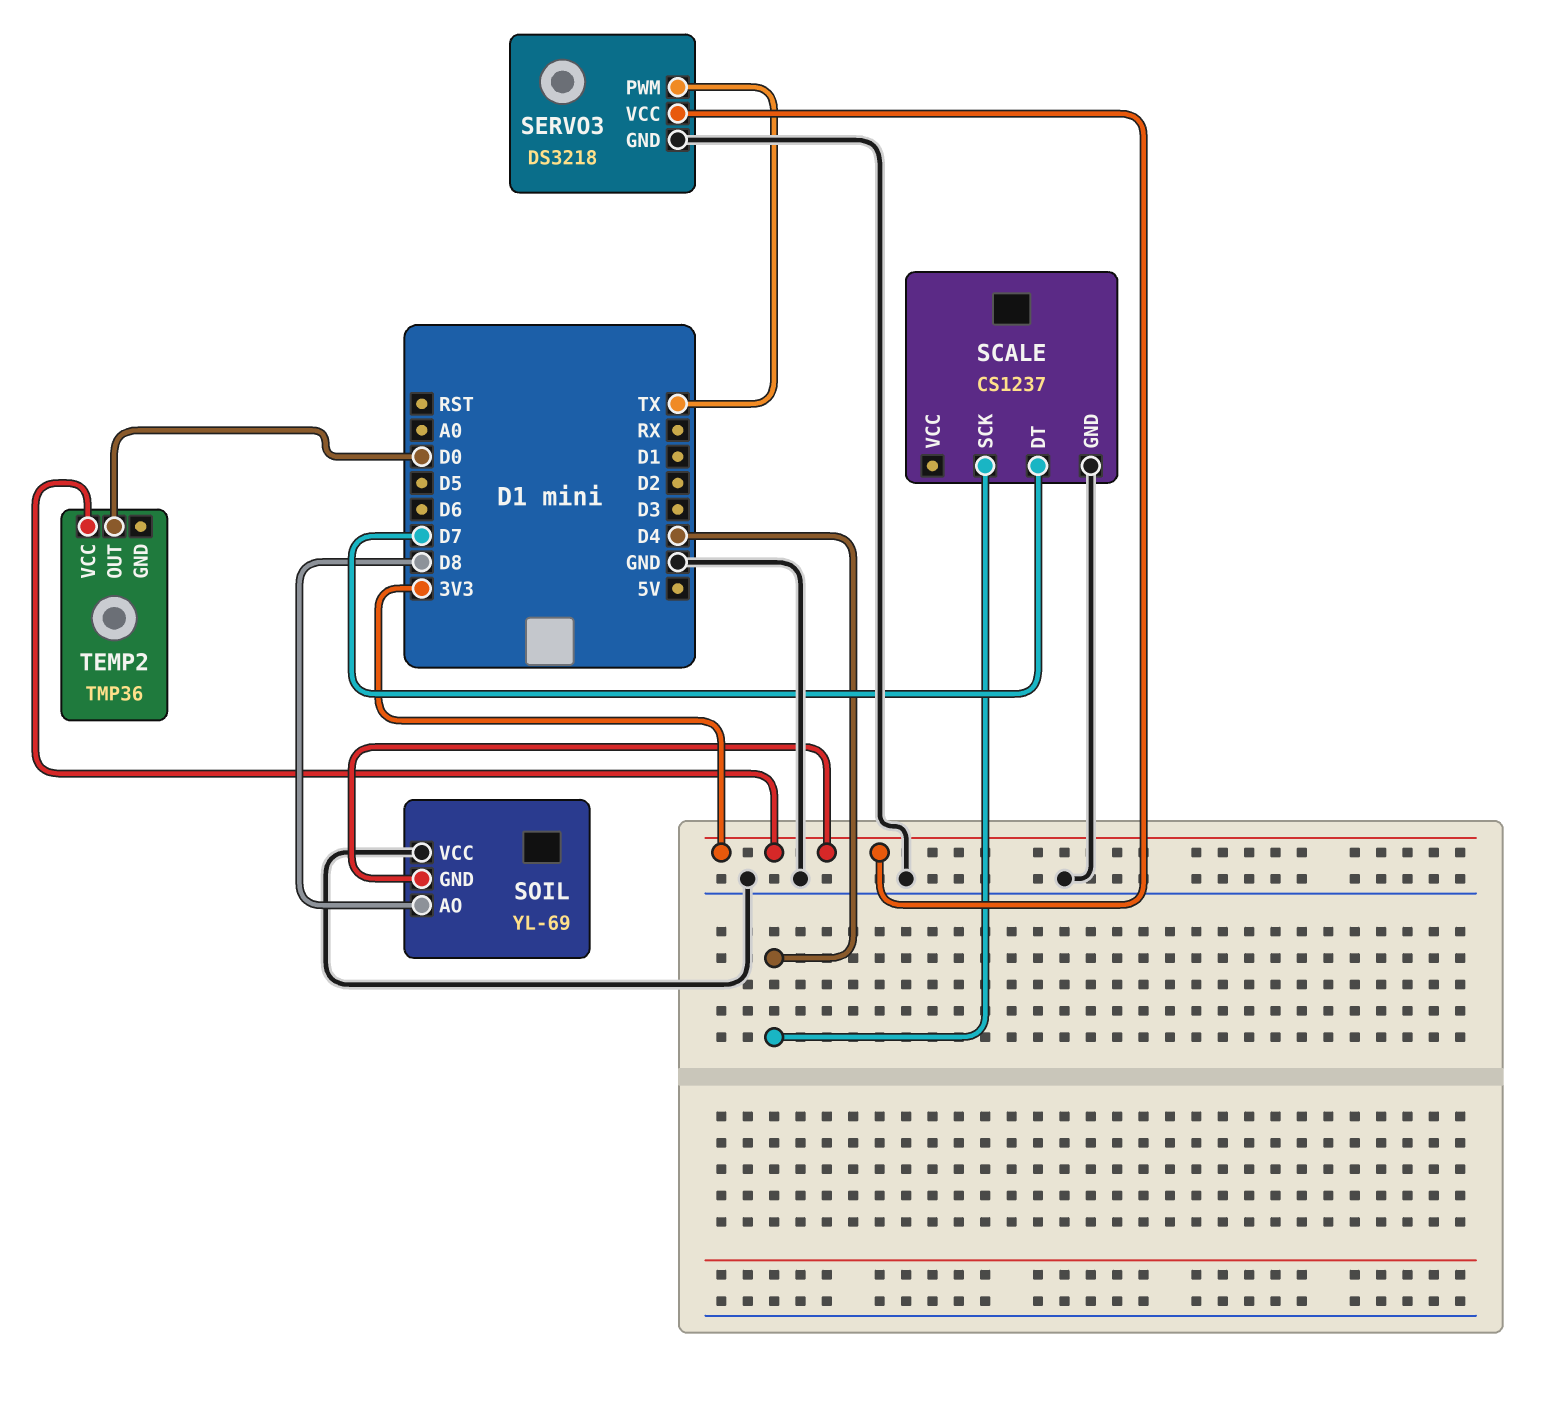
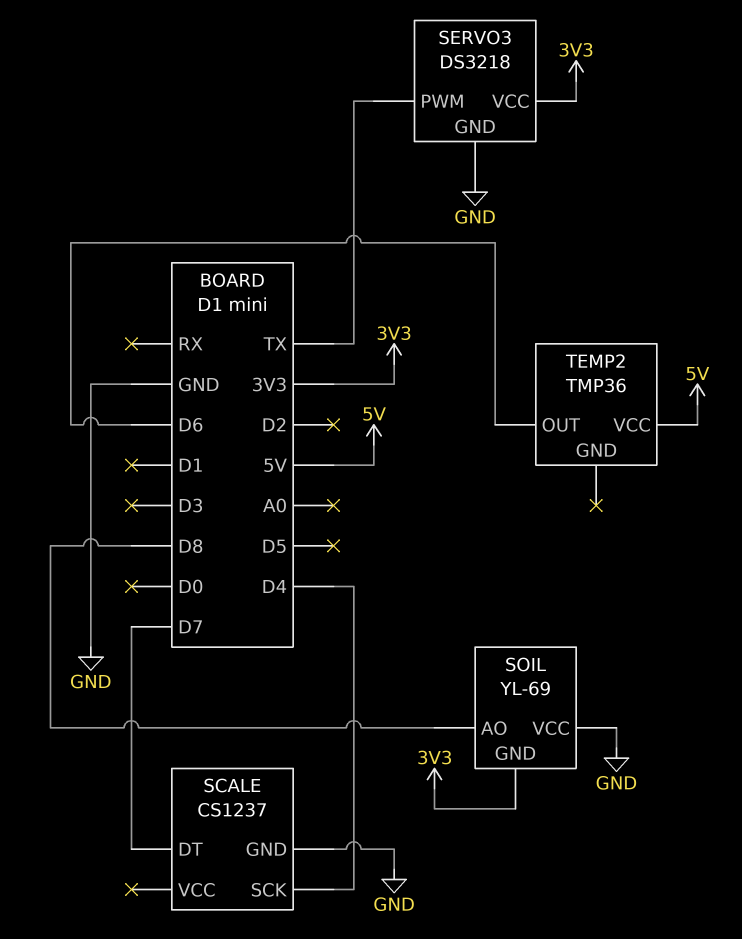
TEMP2 pin OUT: D0 -> D6
TEMP2 pin VCC: 3V3 -> 5V

